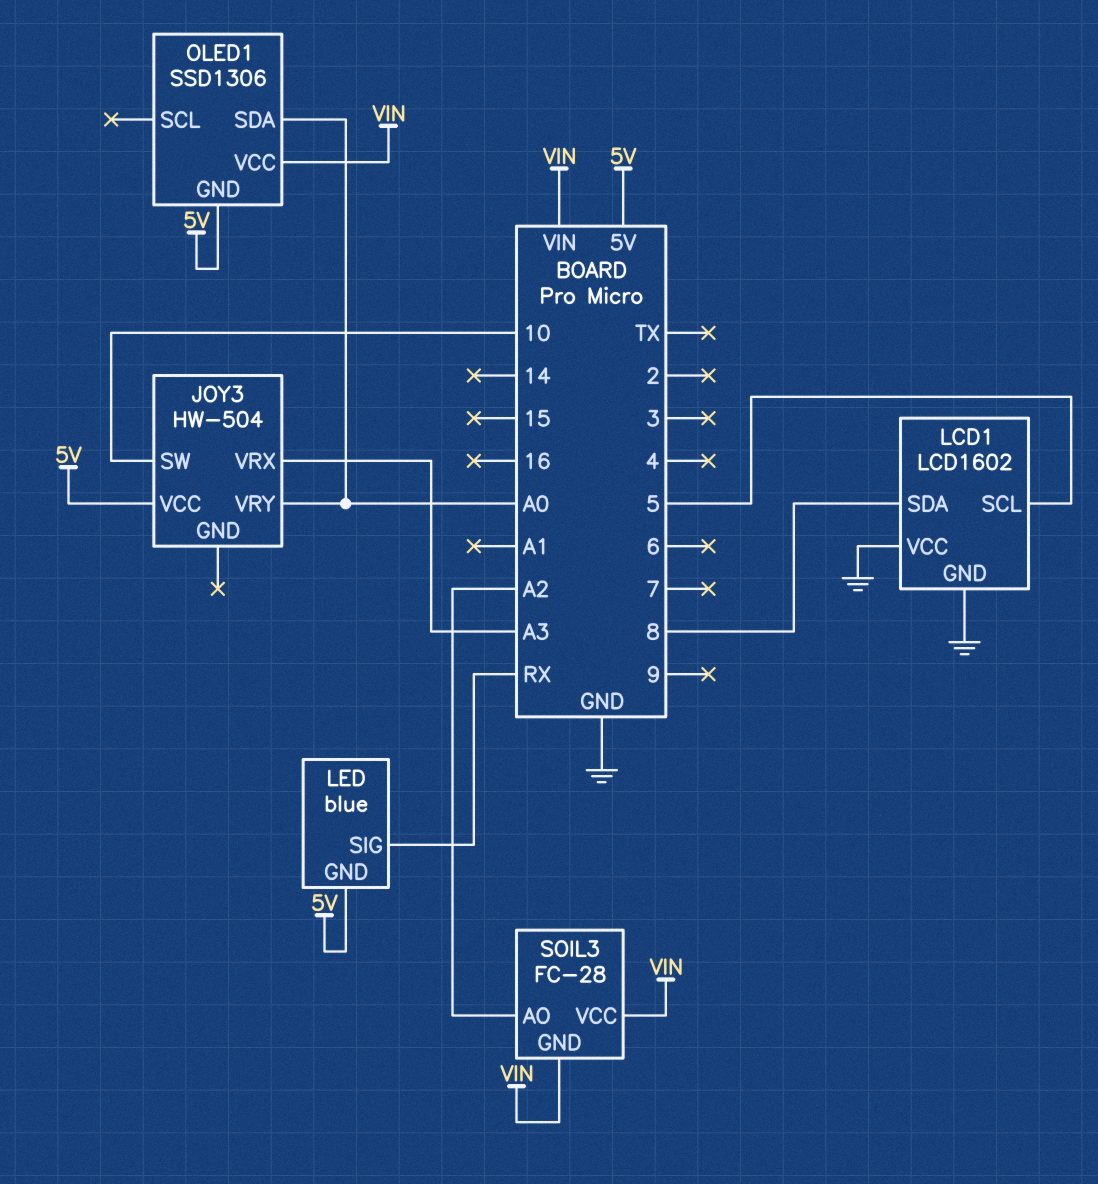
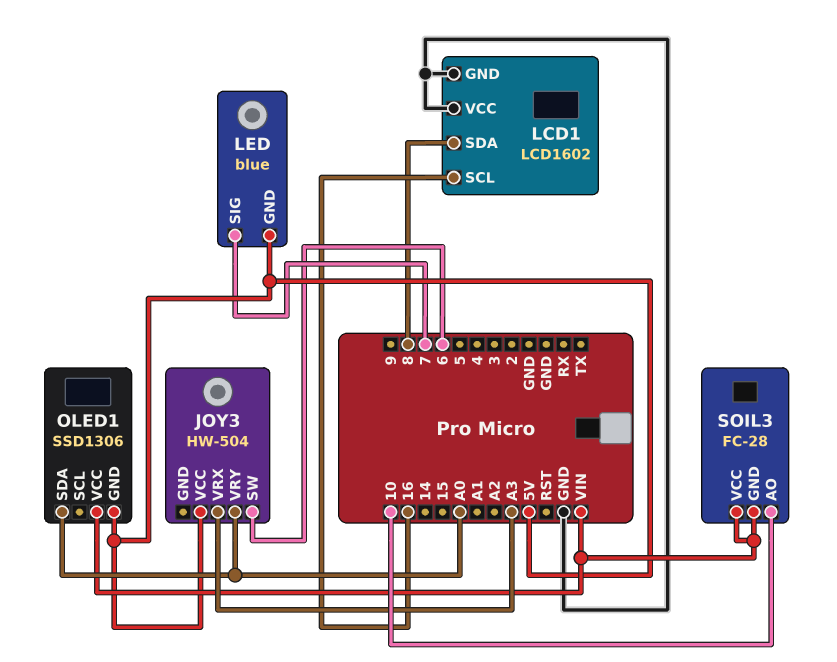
JOY3 pin SW: 10 -> 6
LCD1 pin SCL: 5 -> 16
LED pin SIG: RX -> 7
SOIL3 pin AO: A2 -> 10

